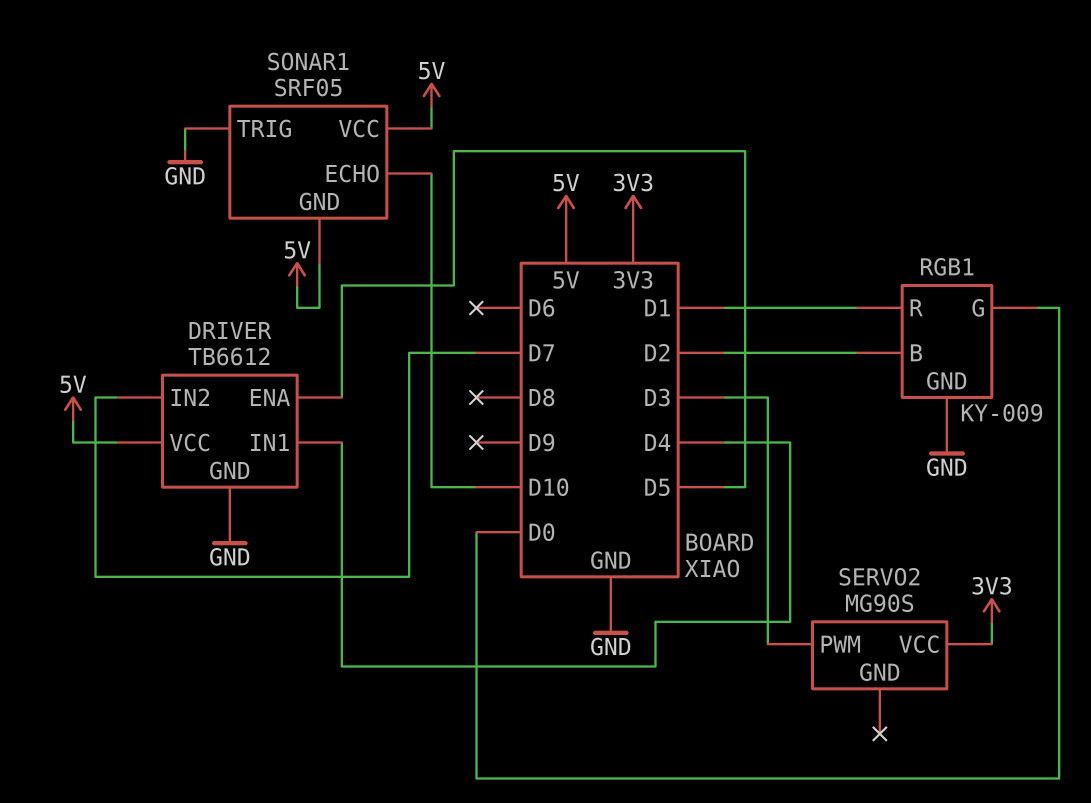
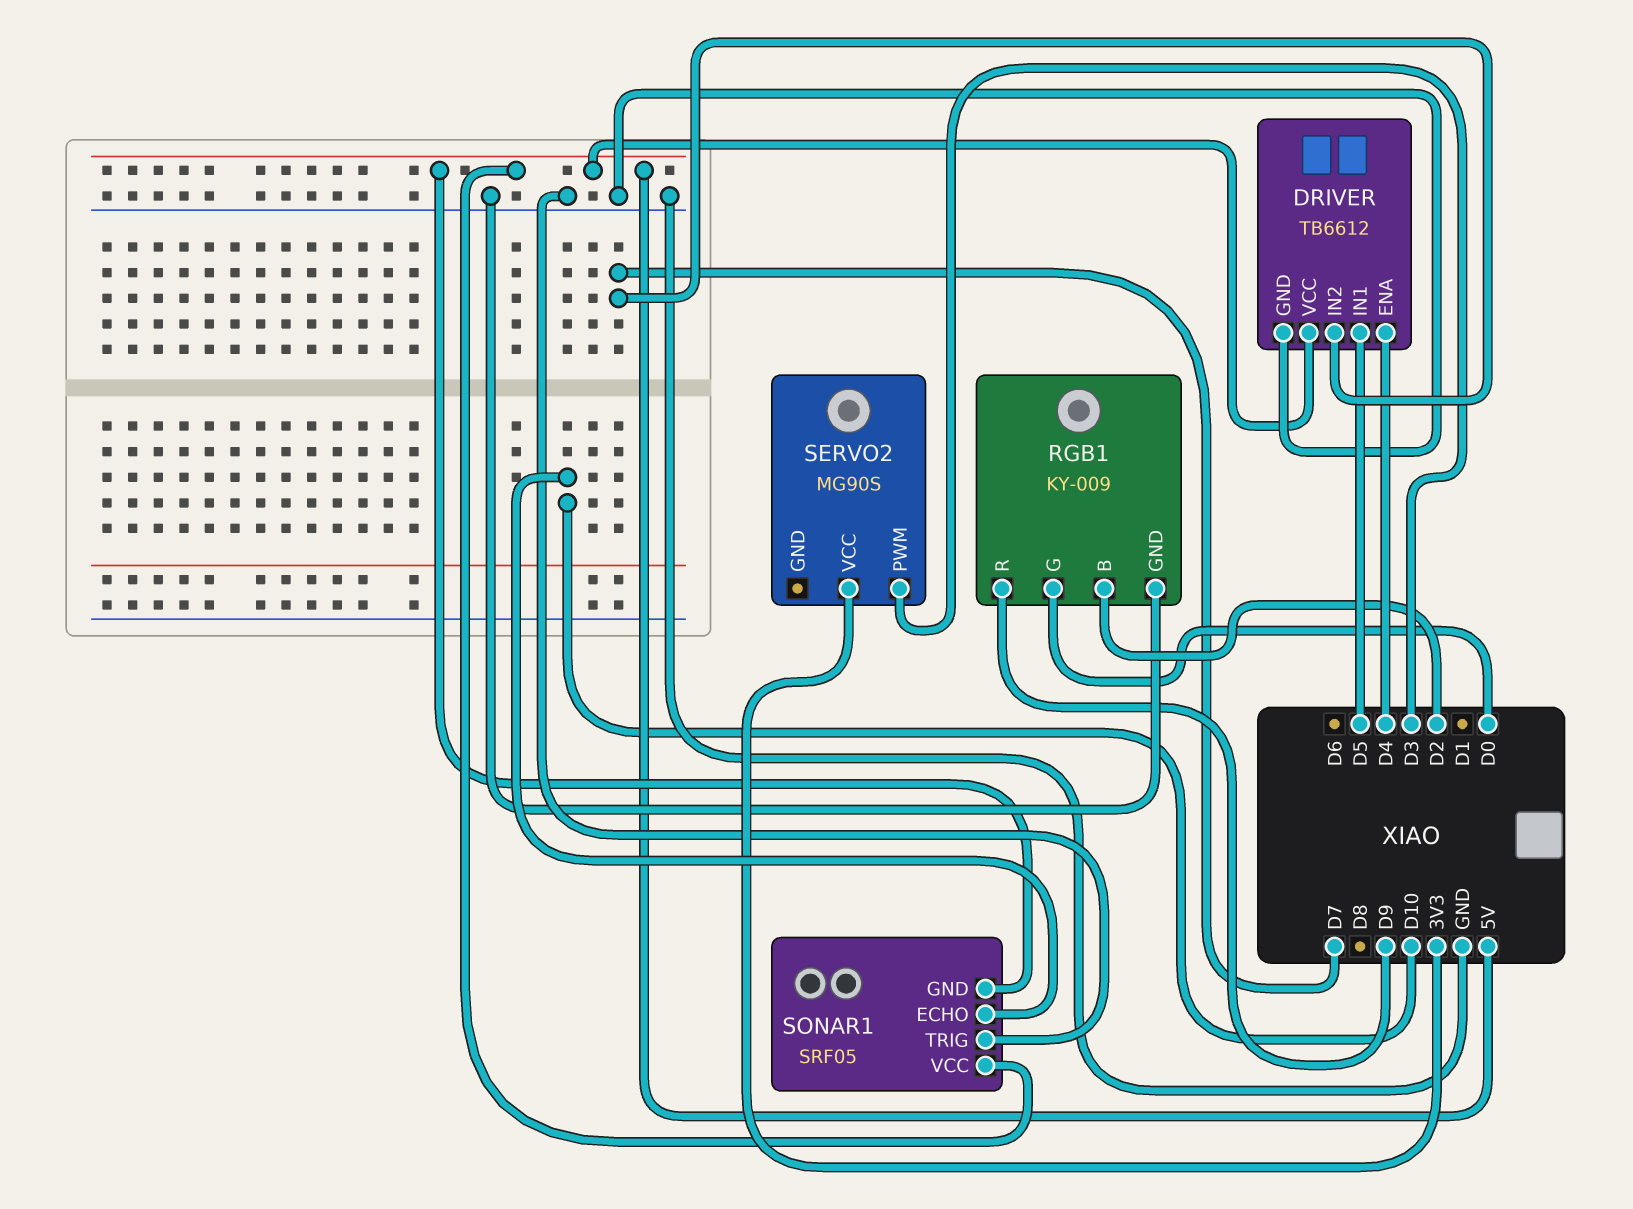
DRIVER pin ENA: D5 -> D4
DRIVER pin IN1: D4 -> D5
RGB1 pin R: D1 -> D9

